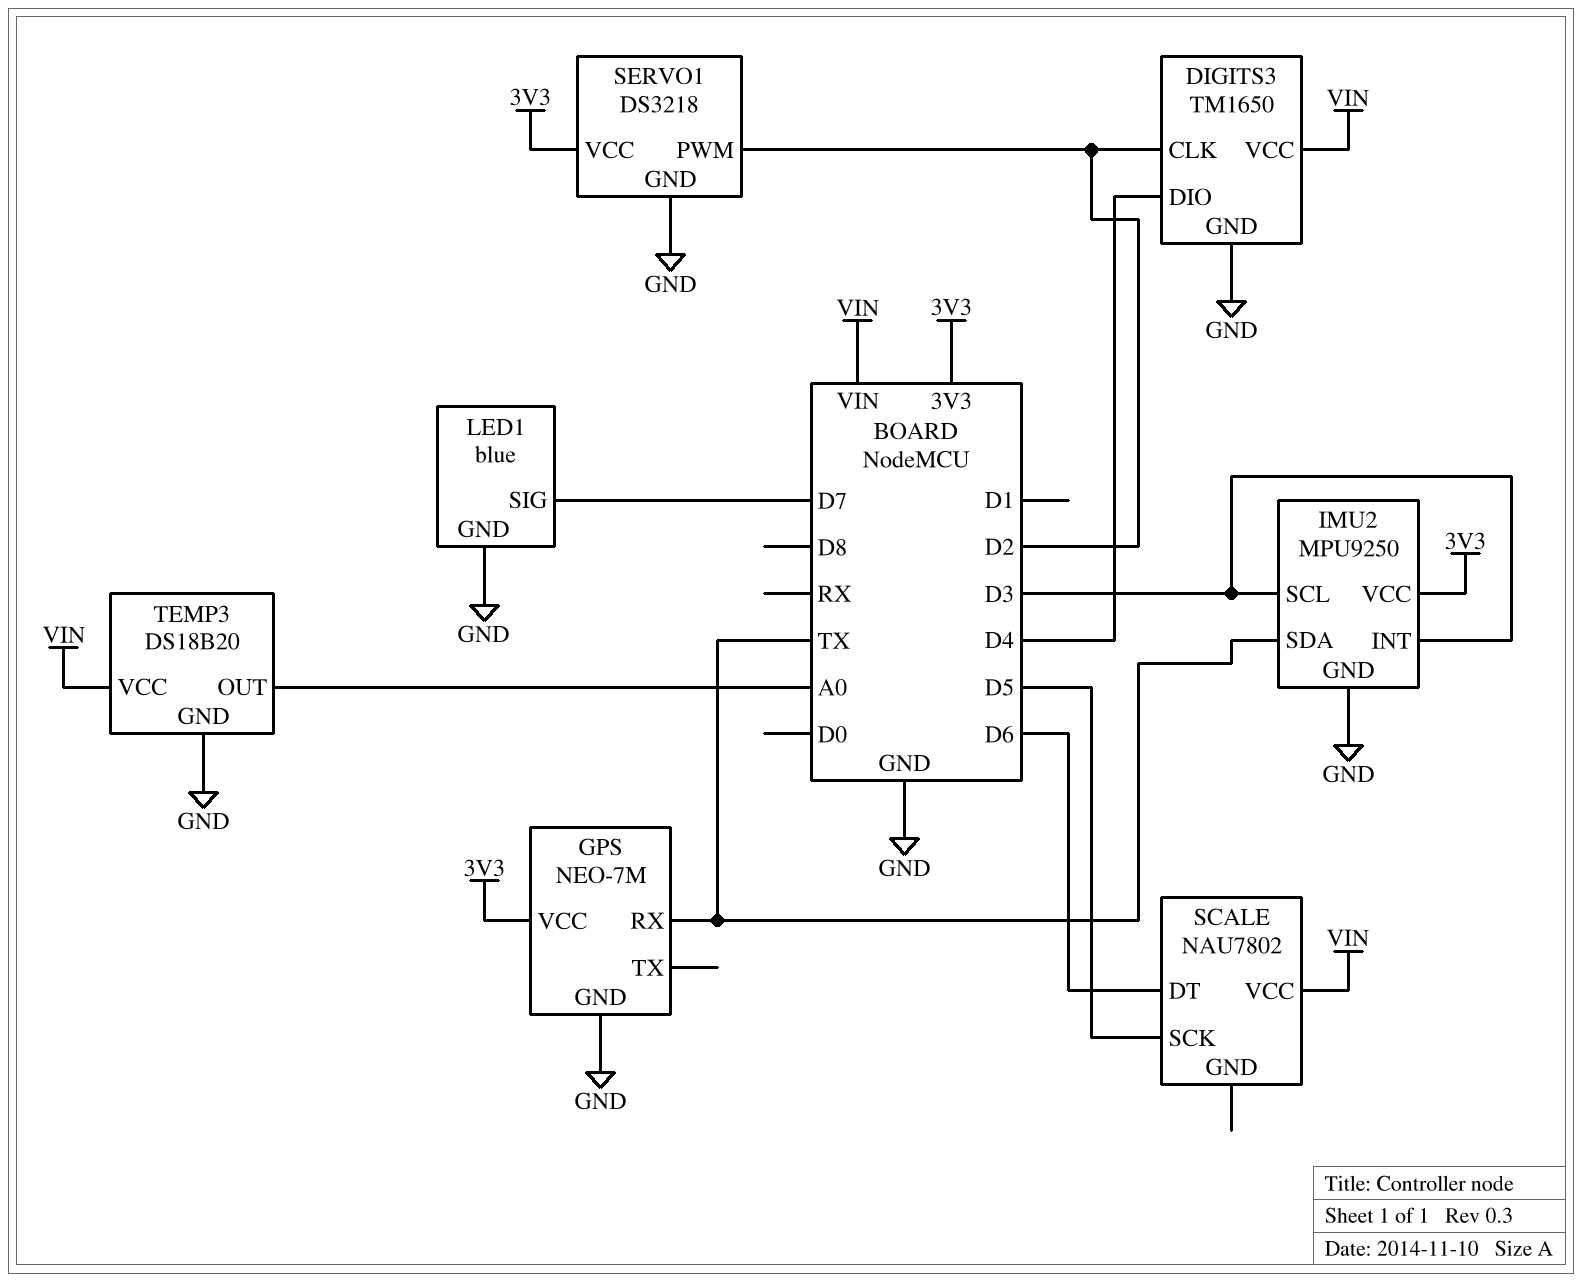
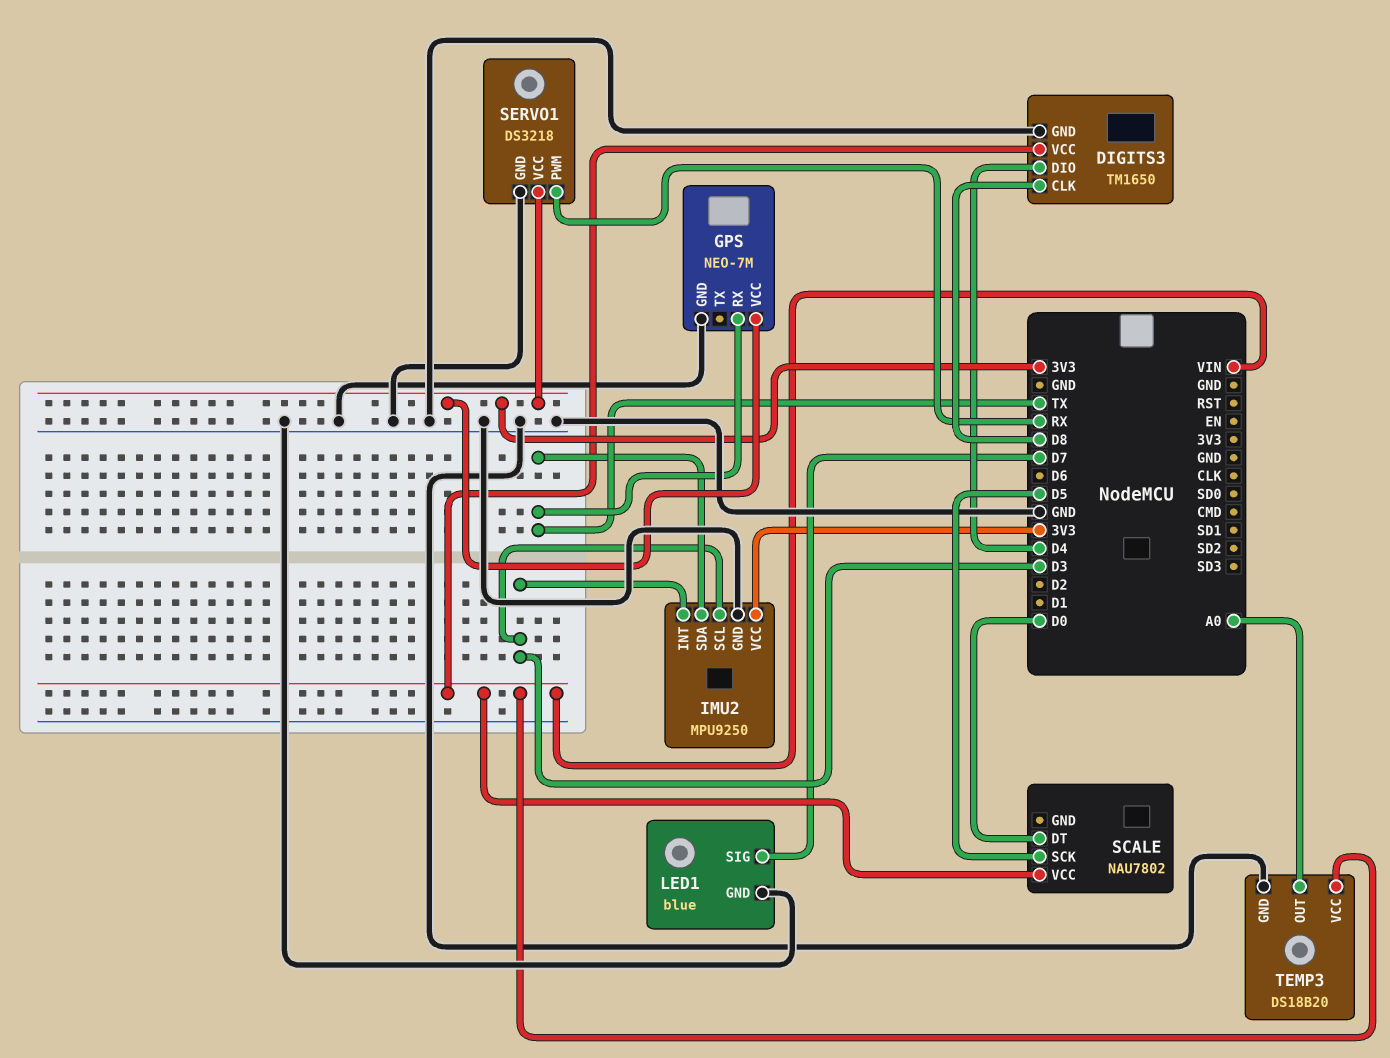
DIGITS3 pin CLK: D2 -> D8
SCALE pin DT: D6 -> D0
SERVO1 pin PWM: D2 -> RX

